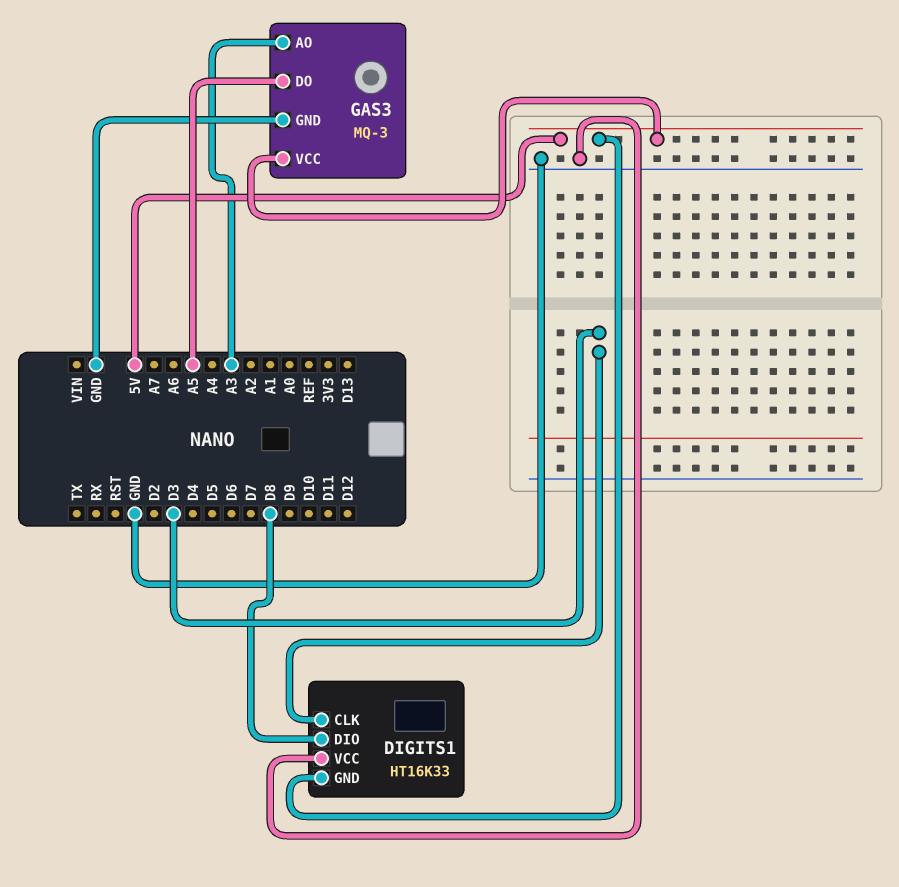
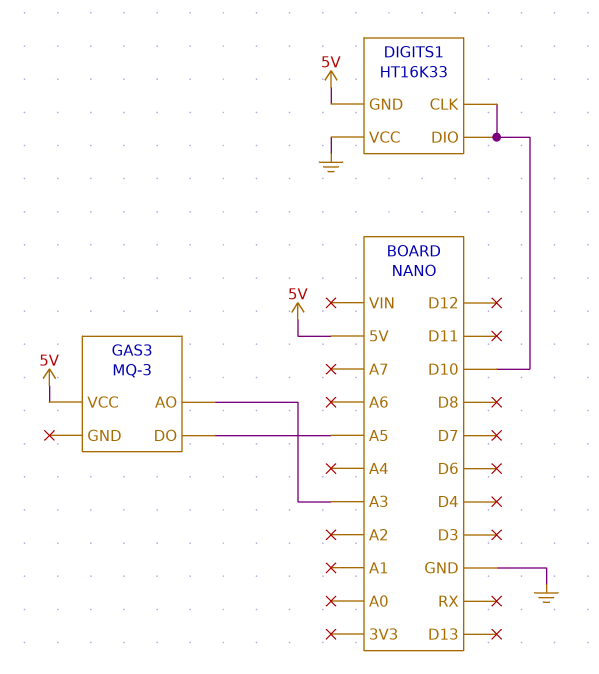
DIGITS1 pin CLK: D3 -> D10
DIGITS1 pin DIO: D8 -> D10
GAS3 pin GND: GND -> none

